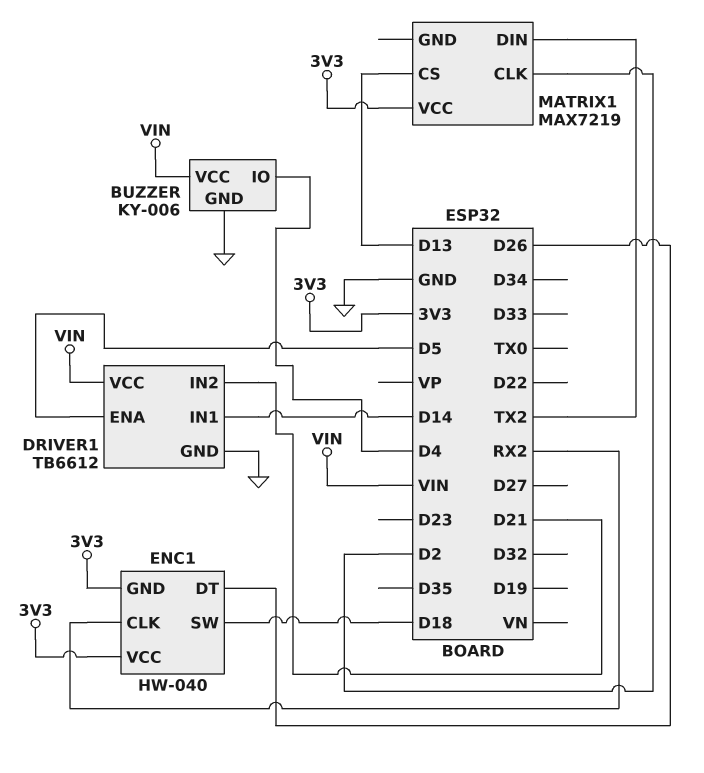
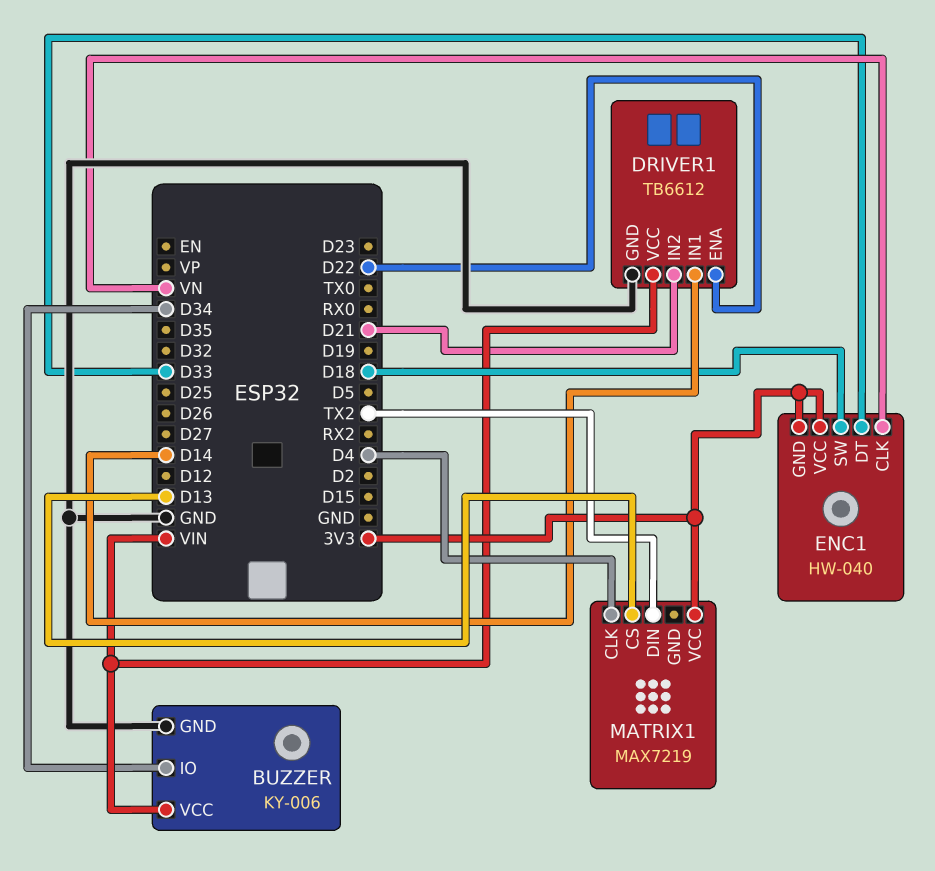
BUZZER pin IO: D4 -> D34
DRIVER1 pin ENA: D5 -> D22
ENC1 pin CLK: RX2 -> VN
ENC1 pin DT: D26 -> D33
MATRIX1 pin CLK: D2 -> D4

